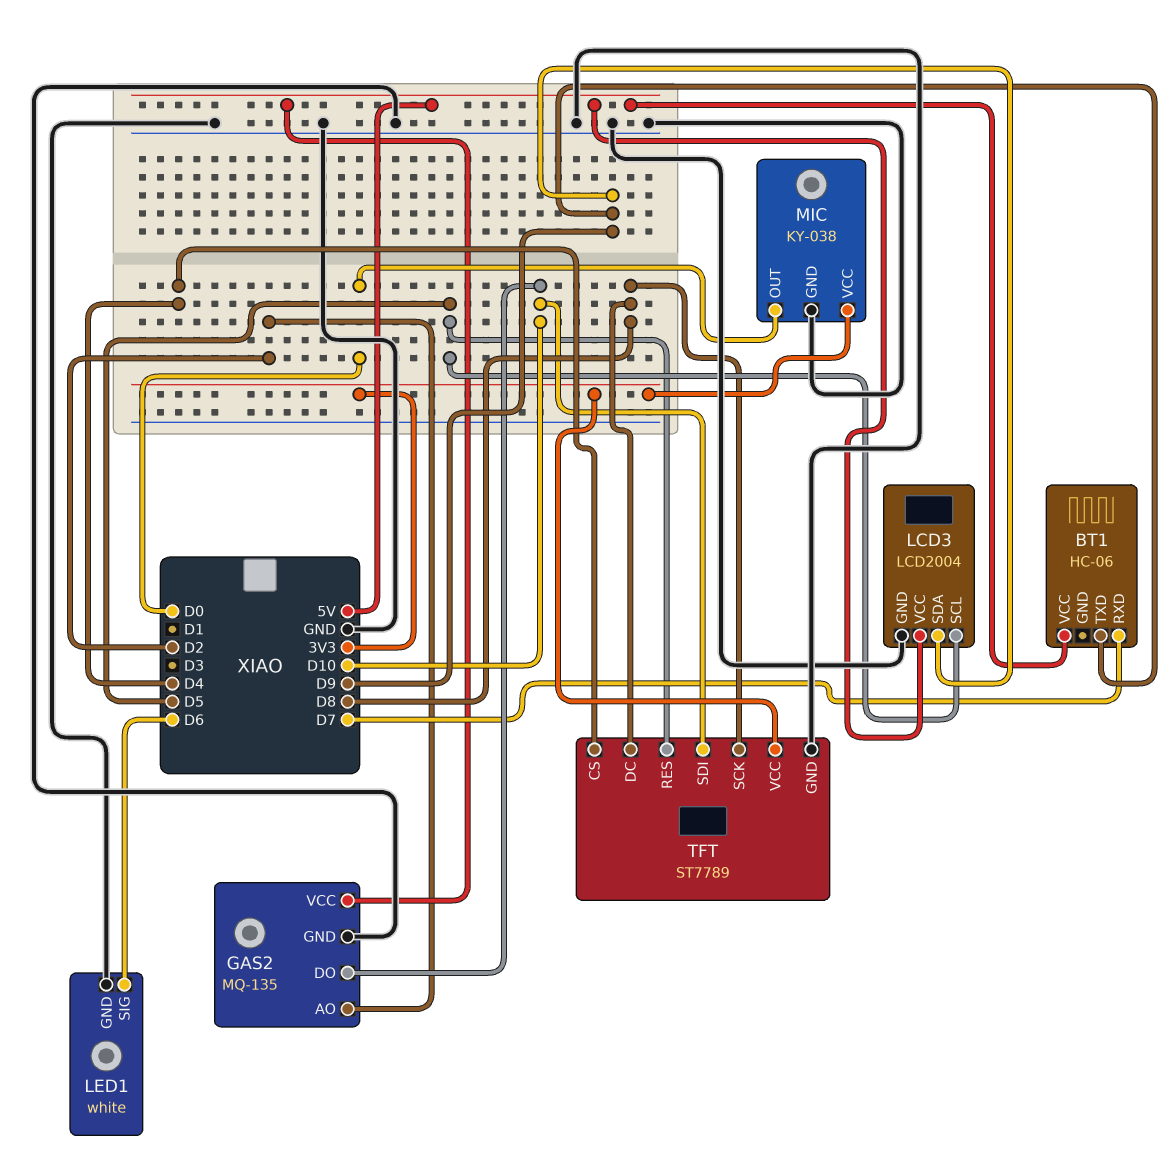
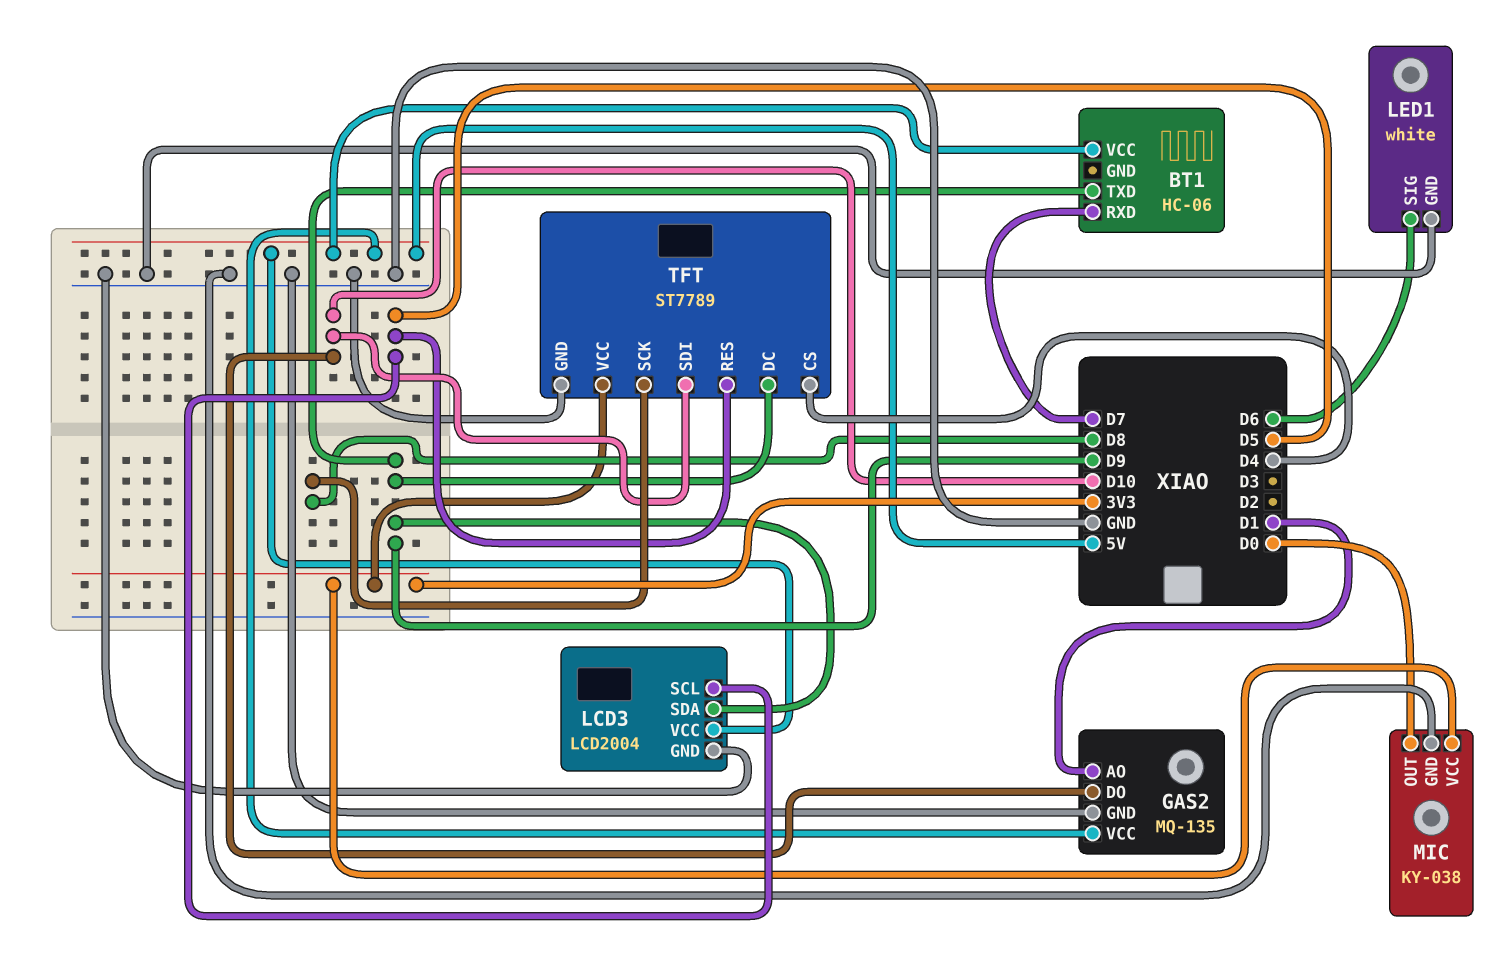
GAS2 pin AO: D2 -> D1
TFT pin DC: D8 -> D9

